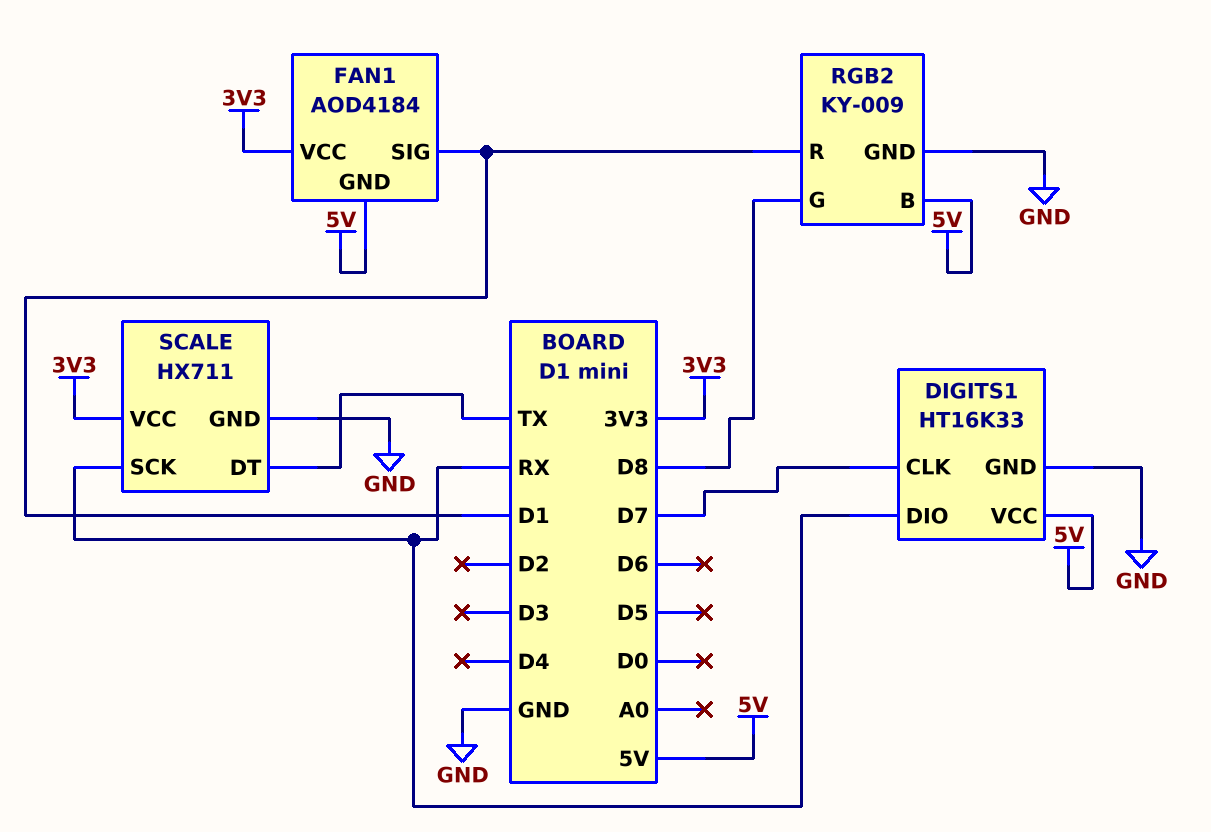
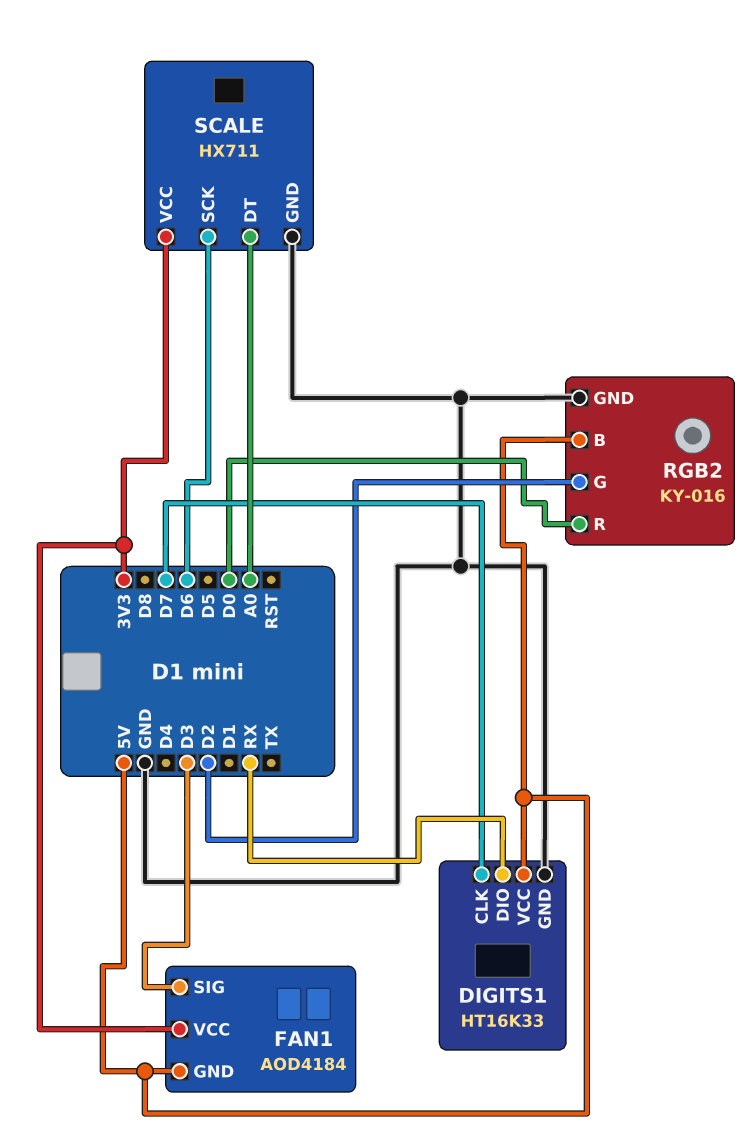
FAN1 pin SIG: D1 -> D3
RGB2: KY-009 -> KY-016
RGB2 pin G: D8 -> D2
RGB2 pin R: D1 -> D0
SCALE pin DT: TX -> A0
SCALE pin SCK: RX -> D6

